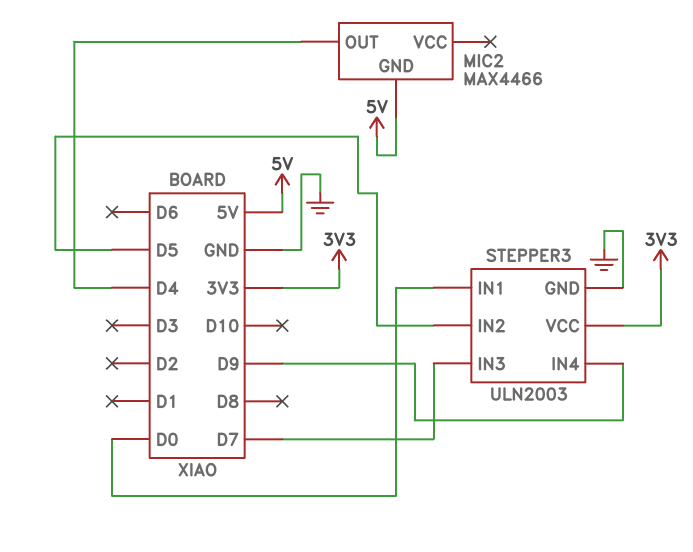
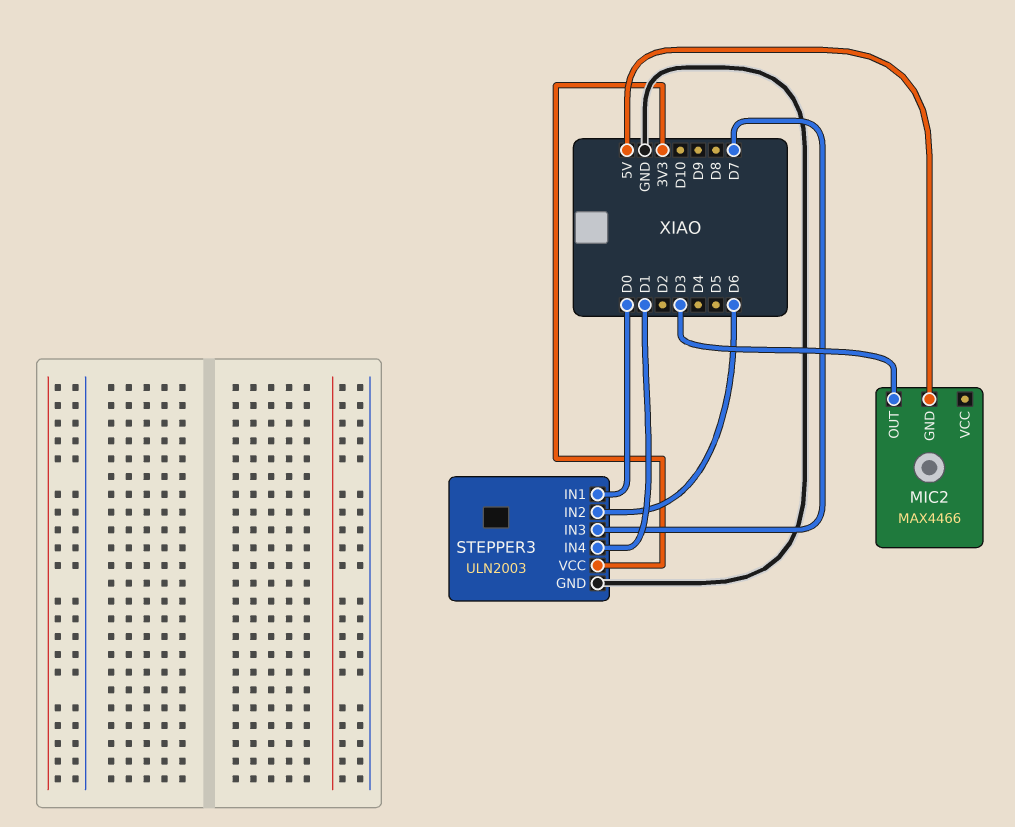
MIC2 pin OUT: D4 -> D3
STEPPER3 pin IN2: D5 -> D6
STEPPER3 pin IN4: D9 -> D1

